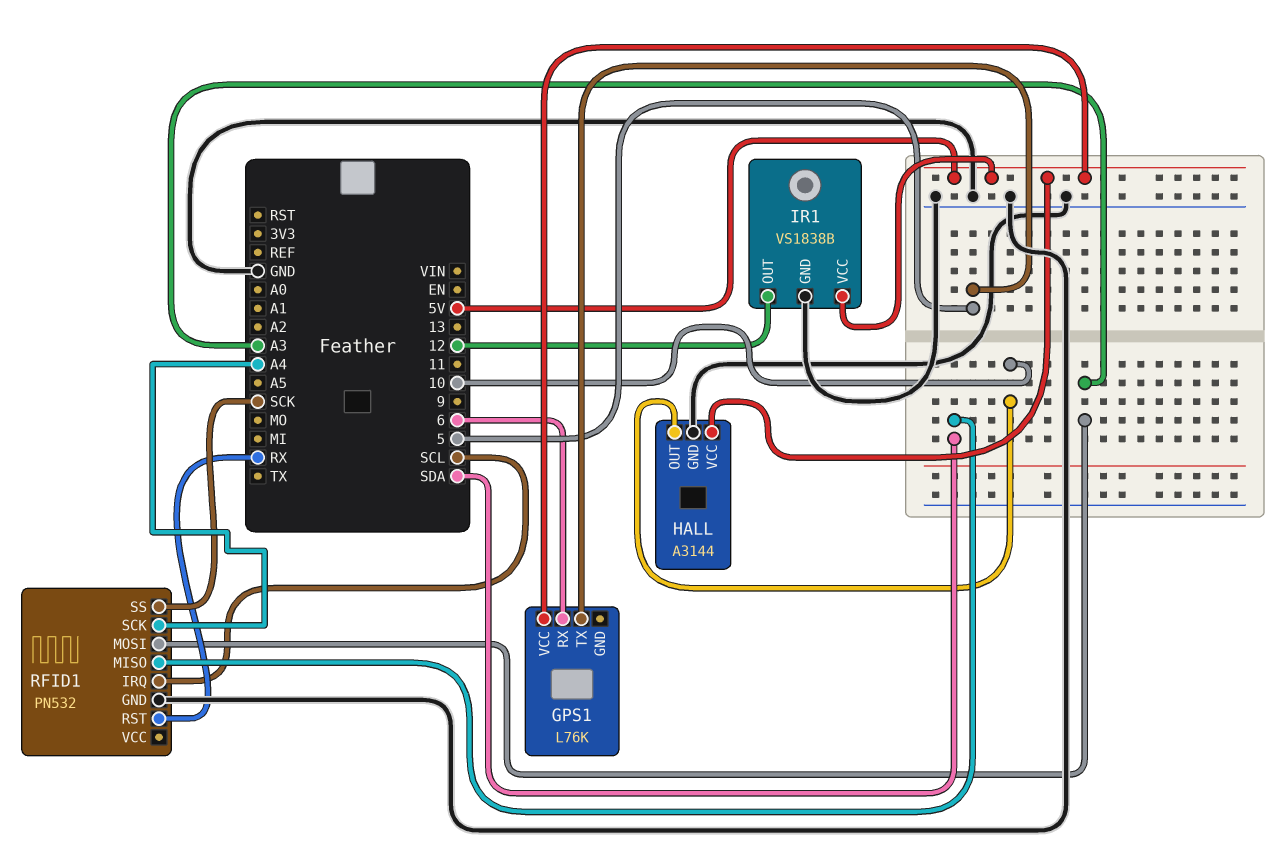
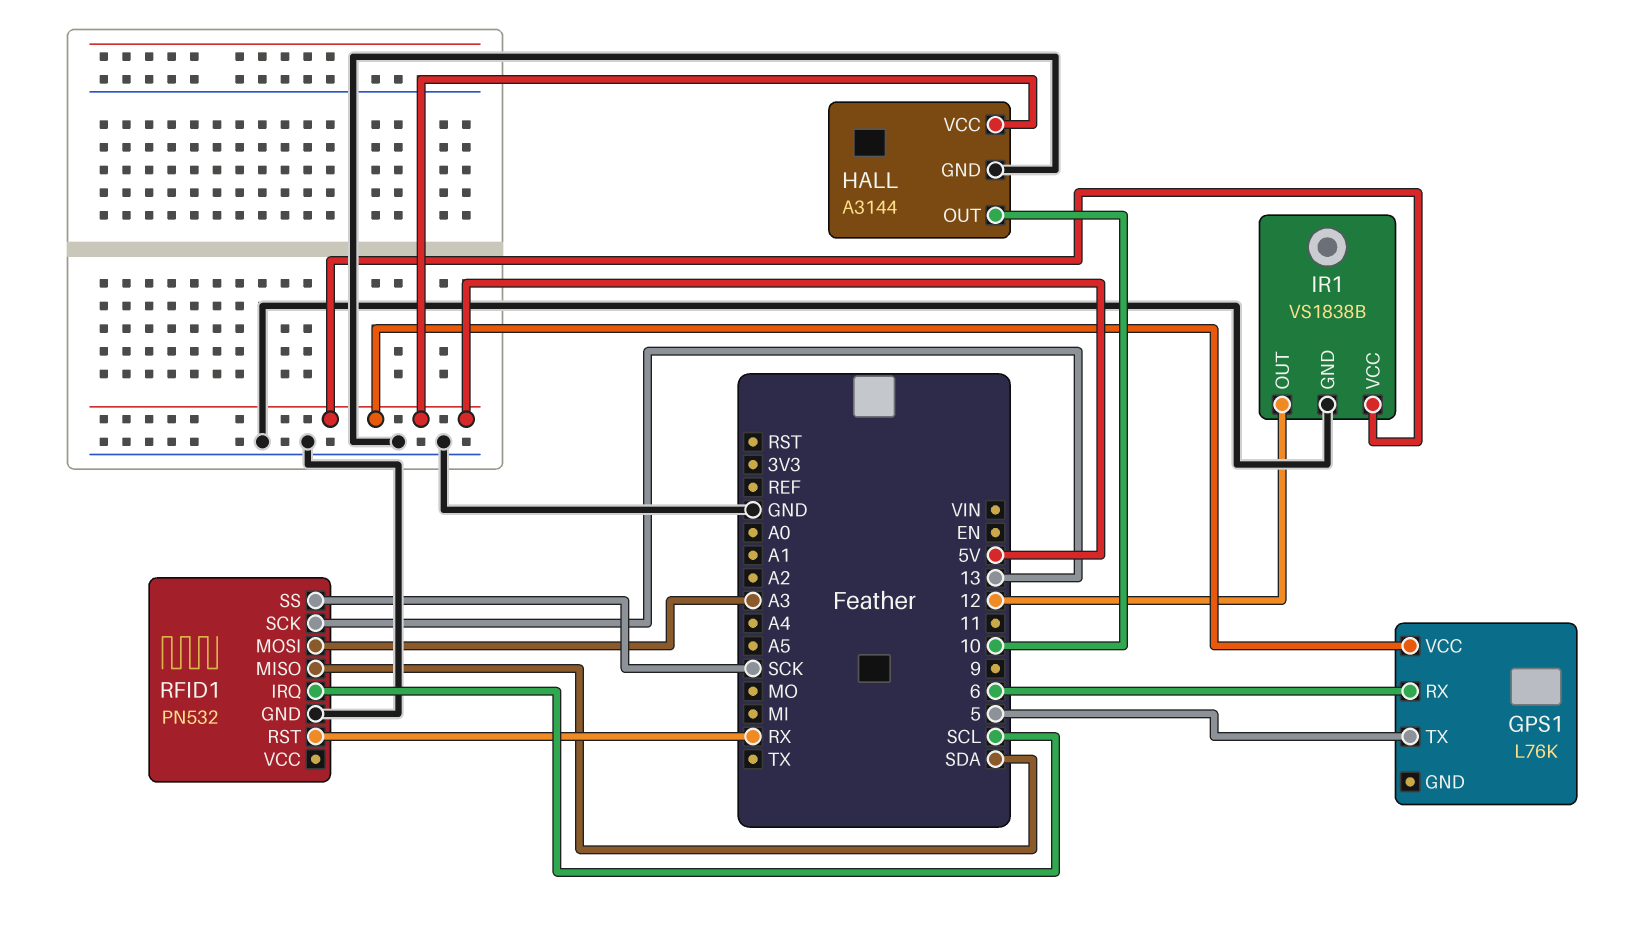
RFID1 pin SCK: A4 -> 13

